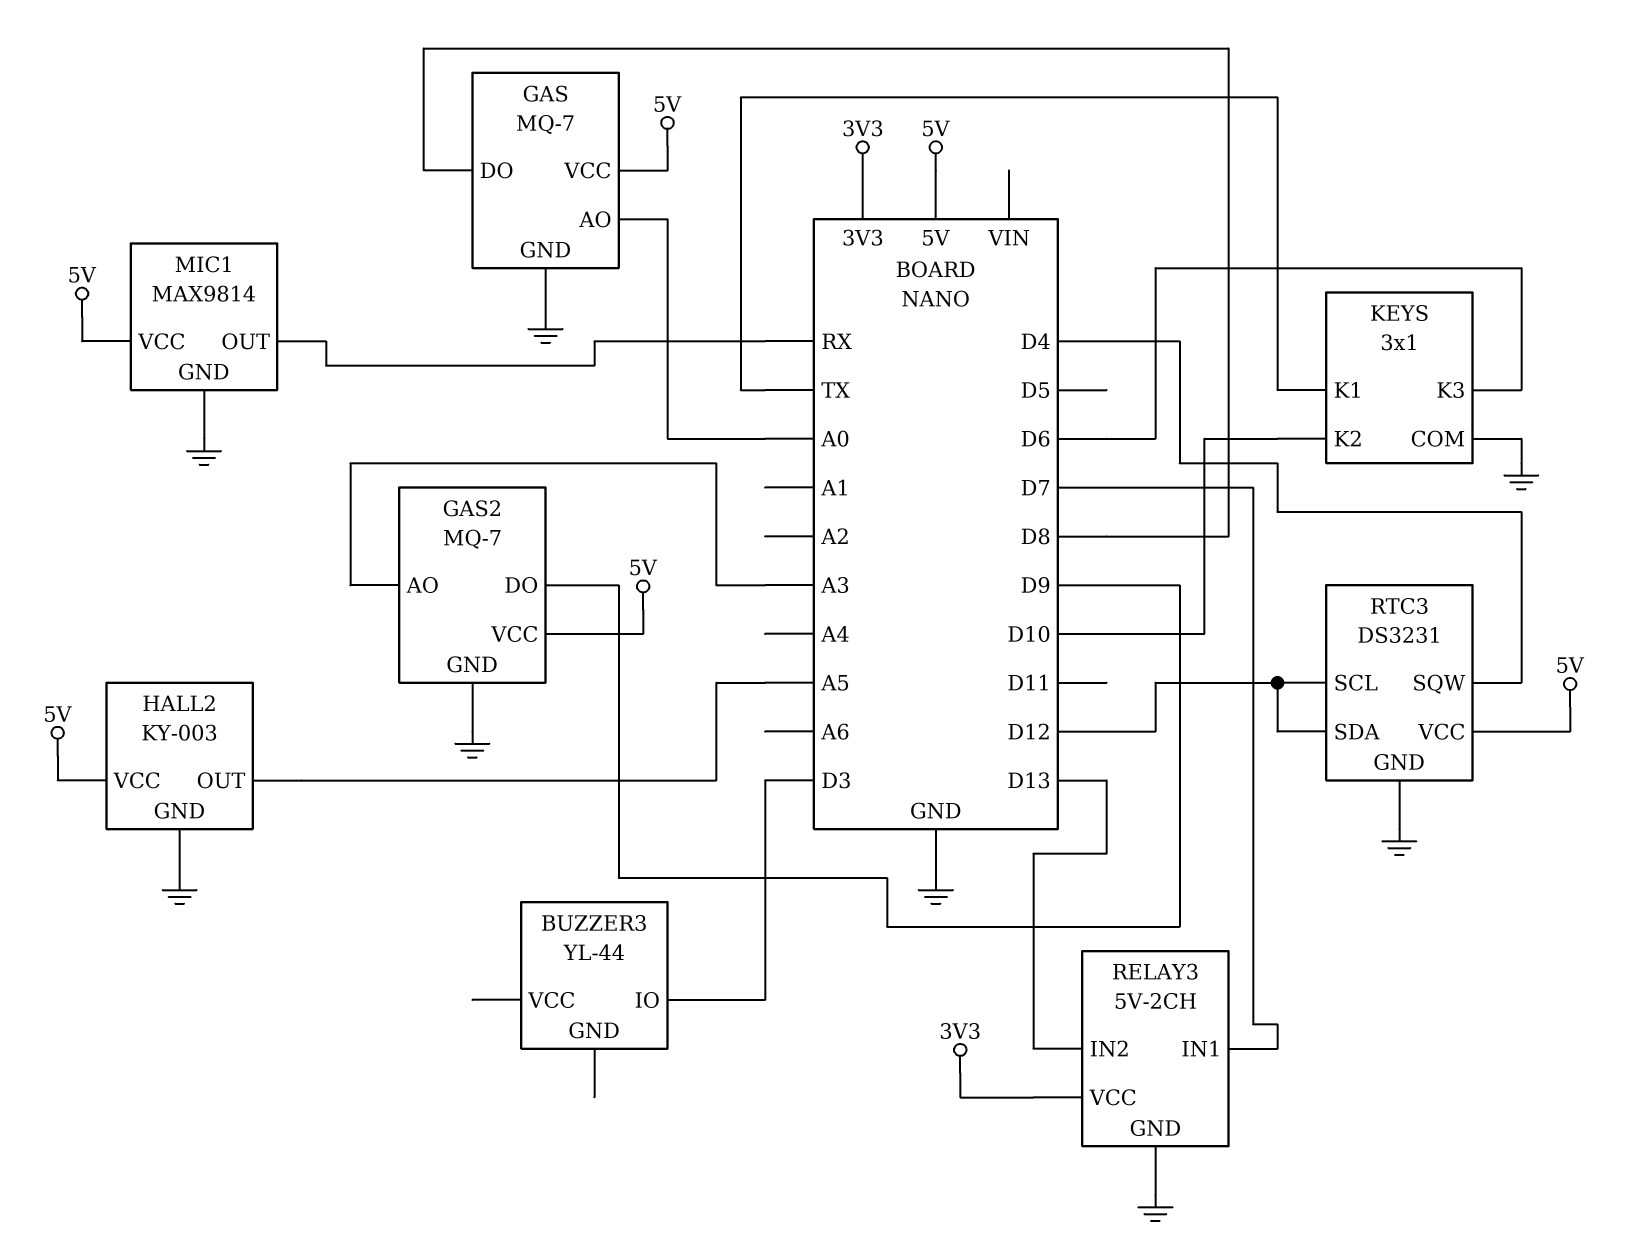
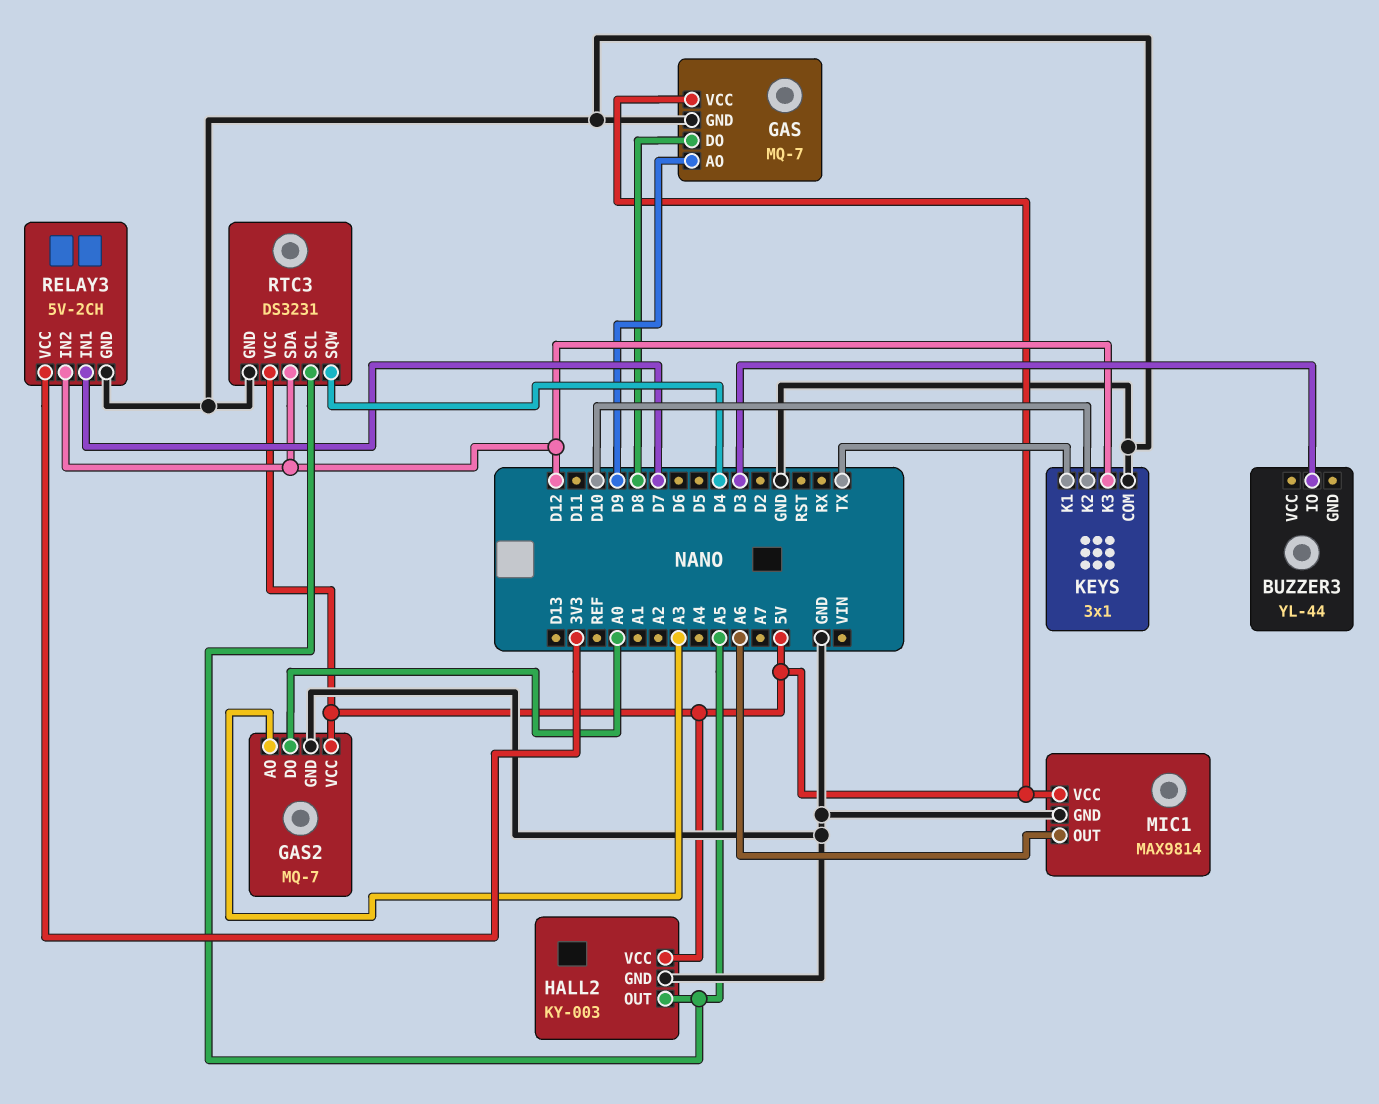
GAS pin AO: A0 -> D9
GAS2 pin DO: D9 -> A0
KEYS pin K3: D6 -> D12
MIC1 pin OUT: RX -> A6
RELAY3 pin IN2: D13 -> D12
RTC3 pin SCL: D12 -> A5

